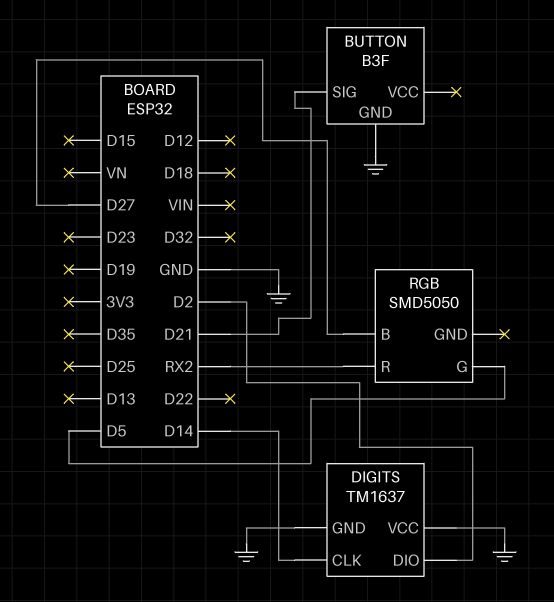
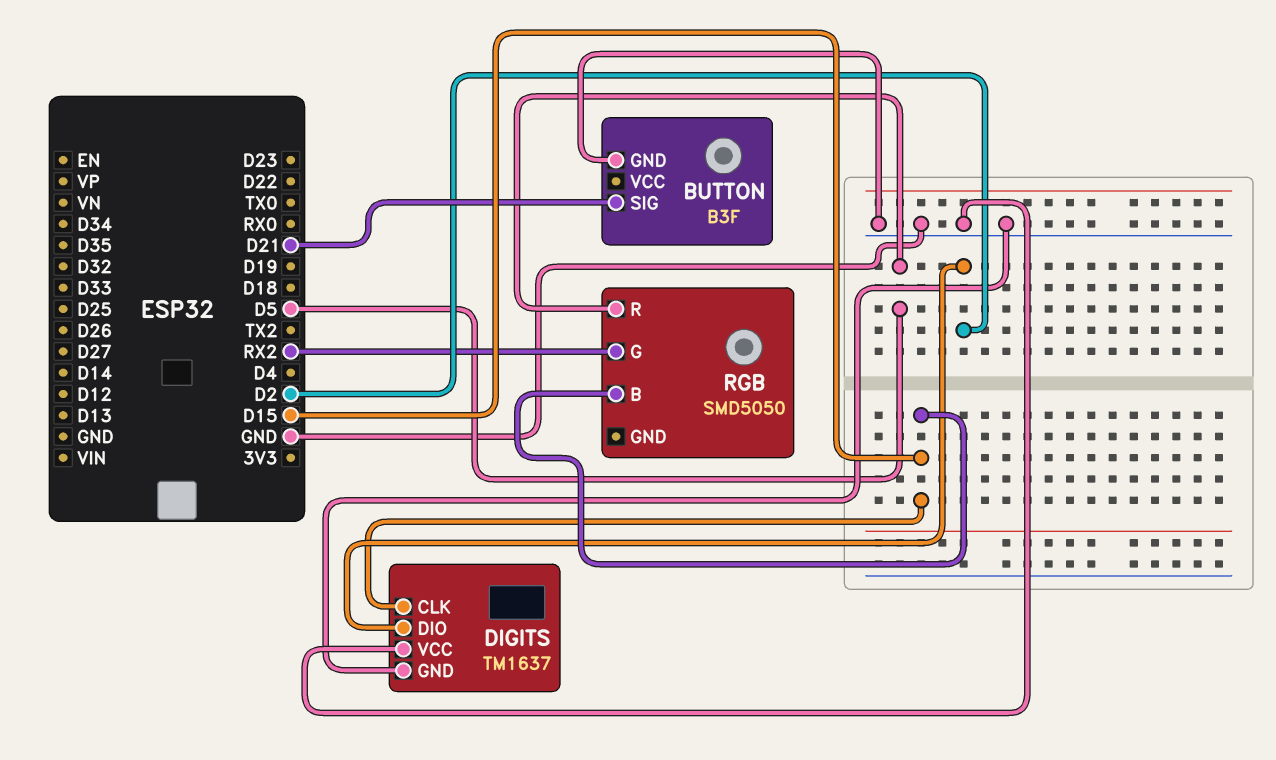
DIGITS pin CLK: D14 -> D15
RGB pin B: D27 -> D15
RGB pin G: D5 -> RX2
RGB pin R: RX2 -> D5

